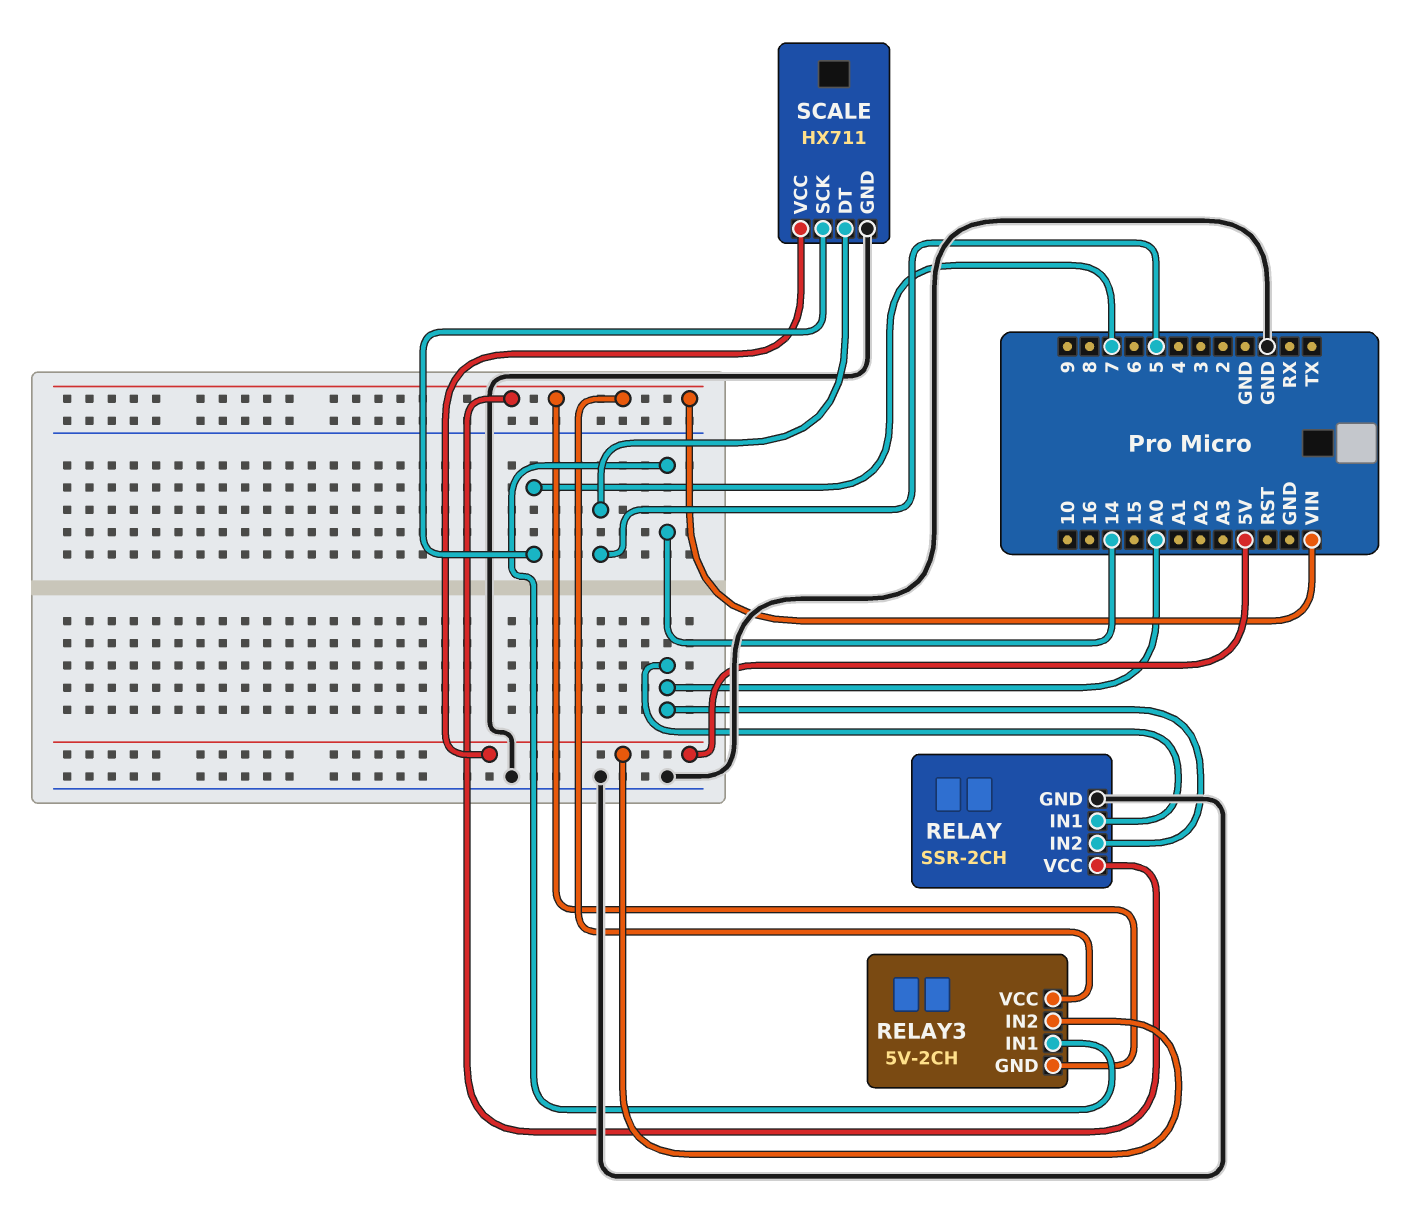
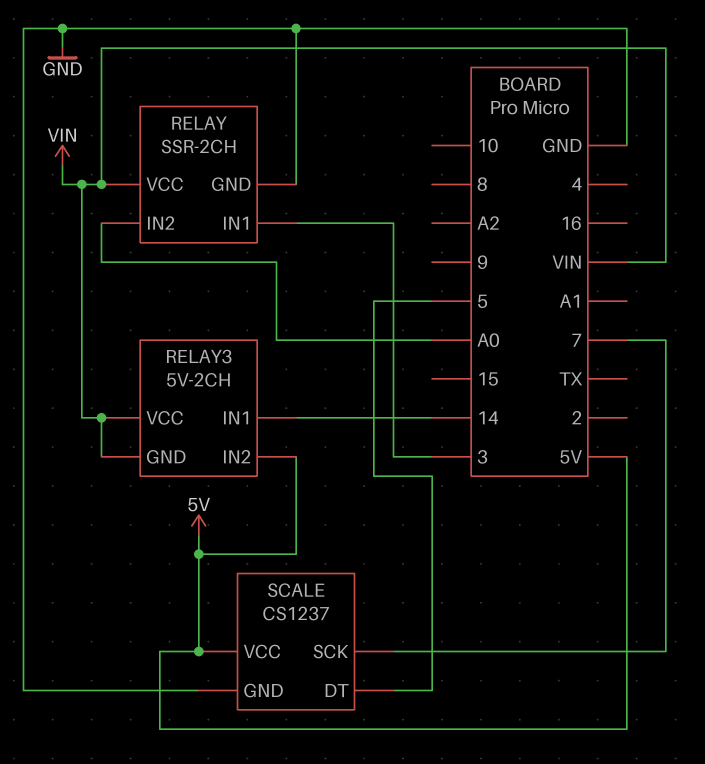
RELAY pin IN1: A0 -> 3
SCALE: HX711 -> CS1237

